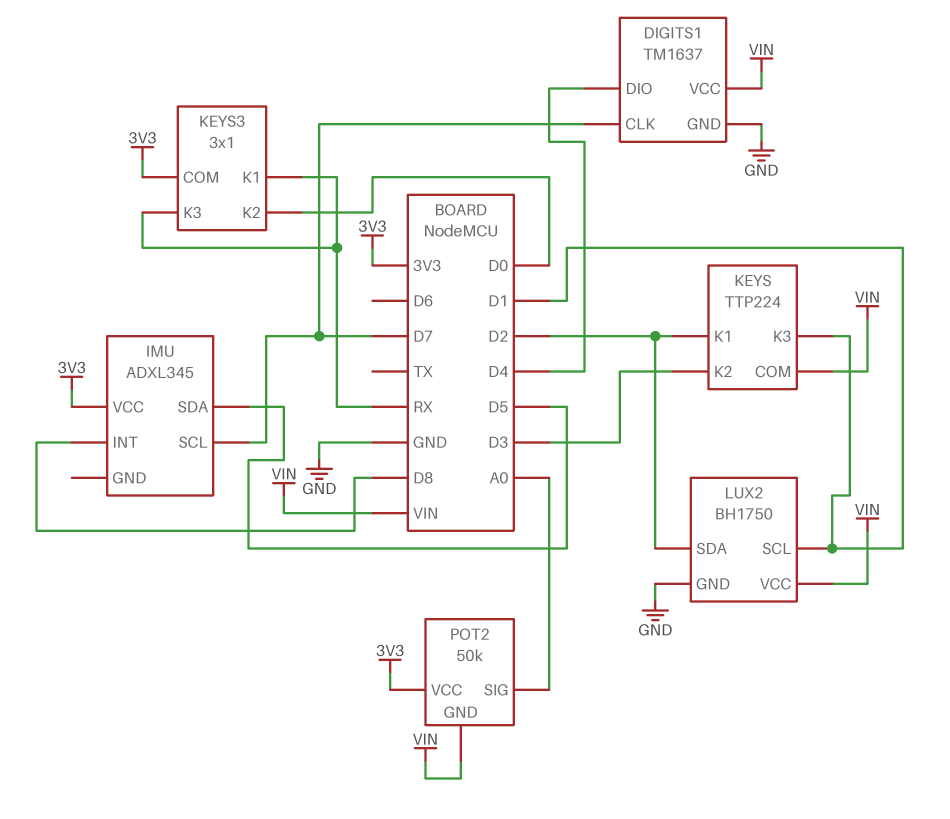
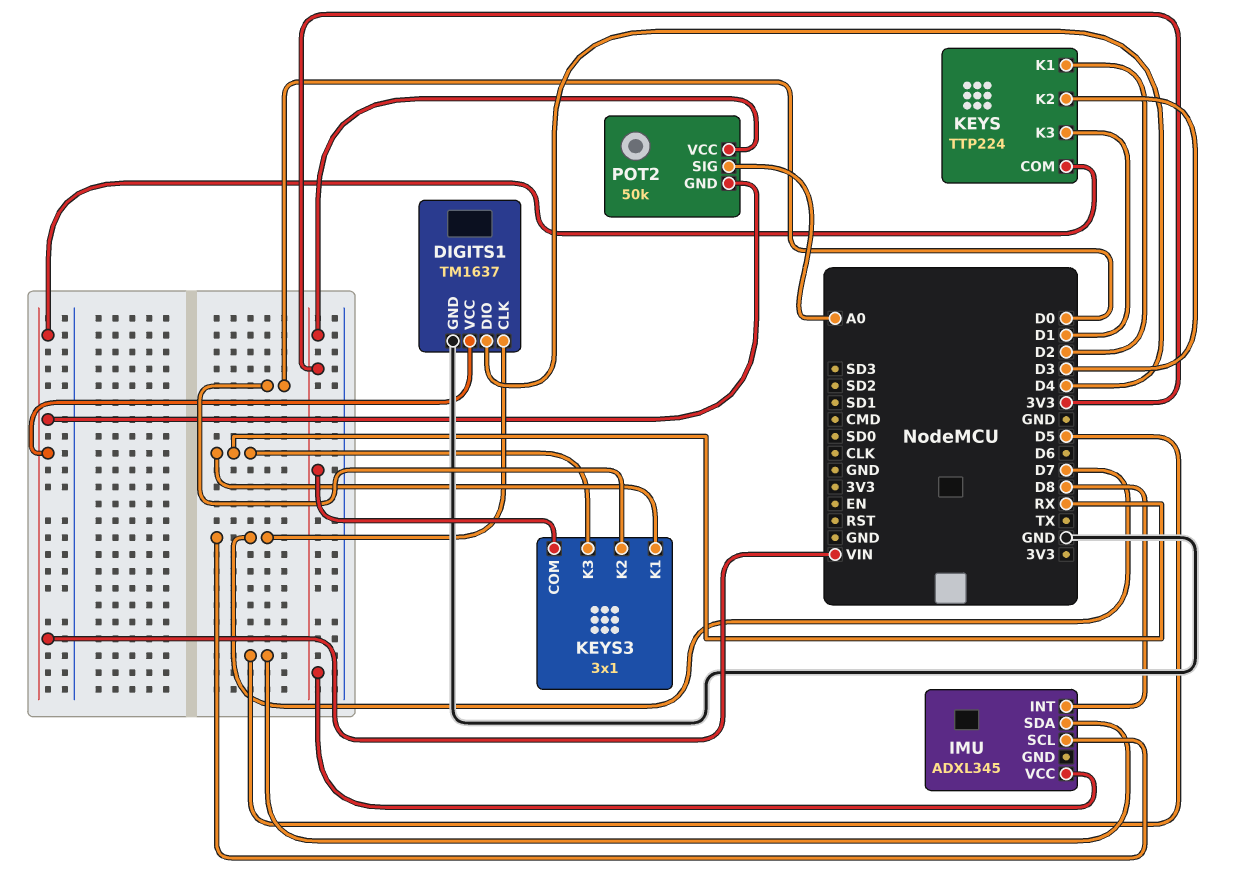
LUX2: BH1750 -> none
LUX2 pin GND: GND -> none
LUX2 pin SCL: D1 -> none
LUX2 pin SDA: D2 -> none
LUX2 pin VCC: VIN -> none

